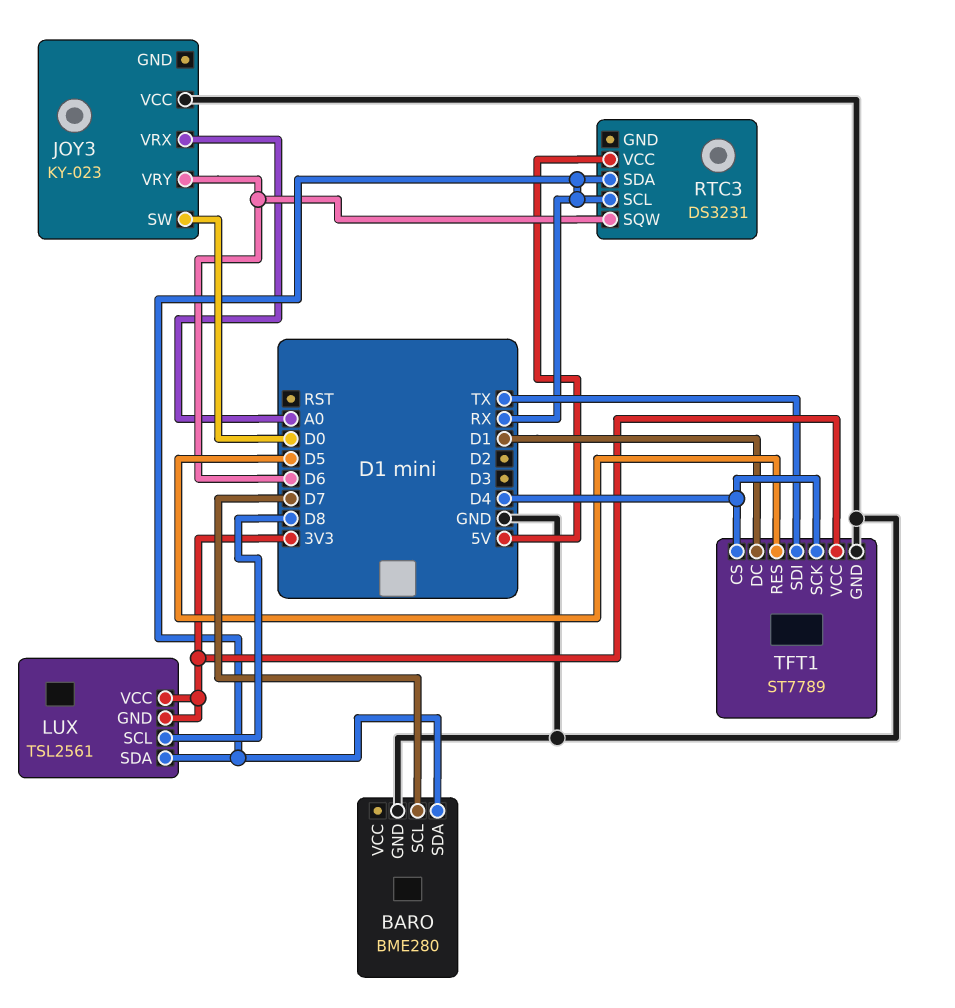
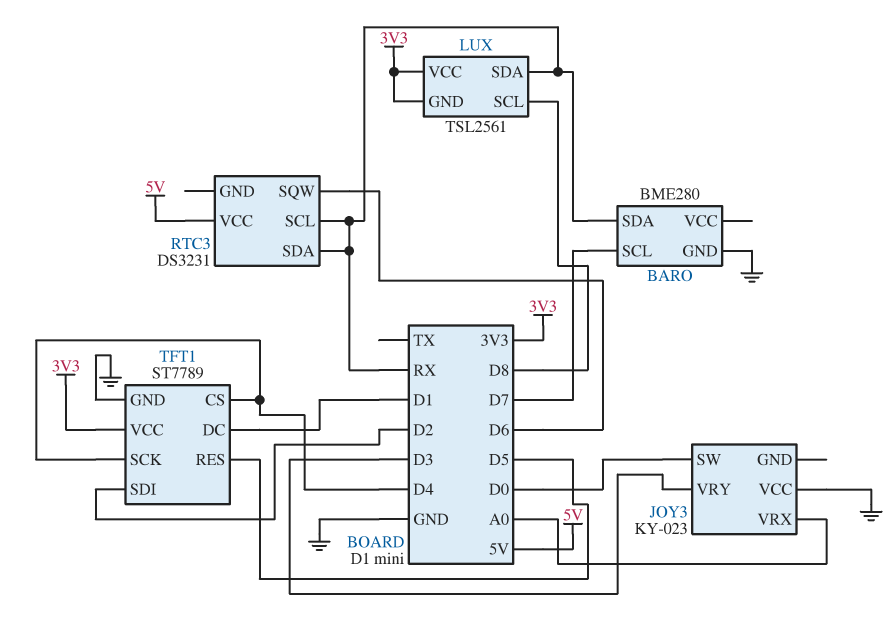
JOY3 pin VRY: D6 -> D3
TFT1 pin SDI: TX -> D2

